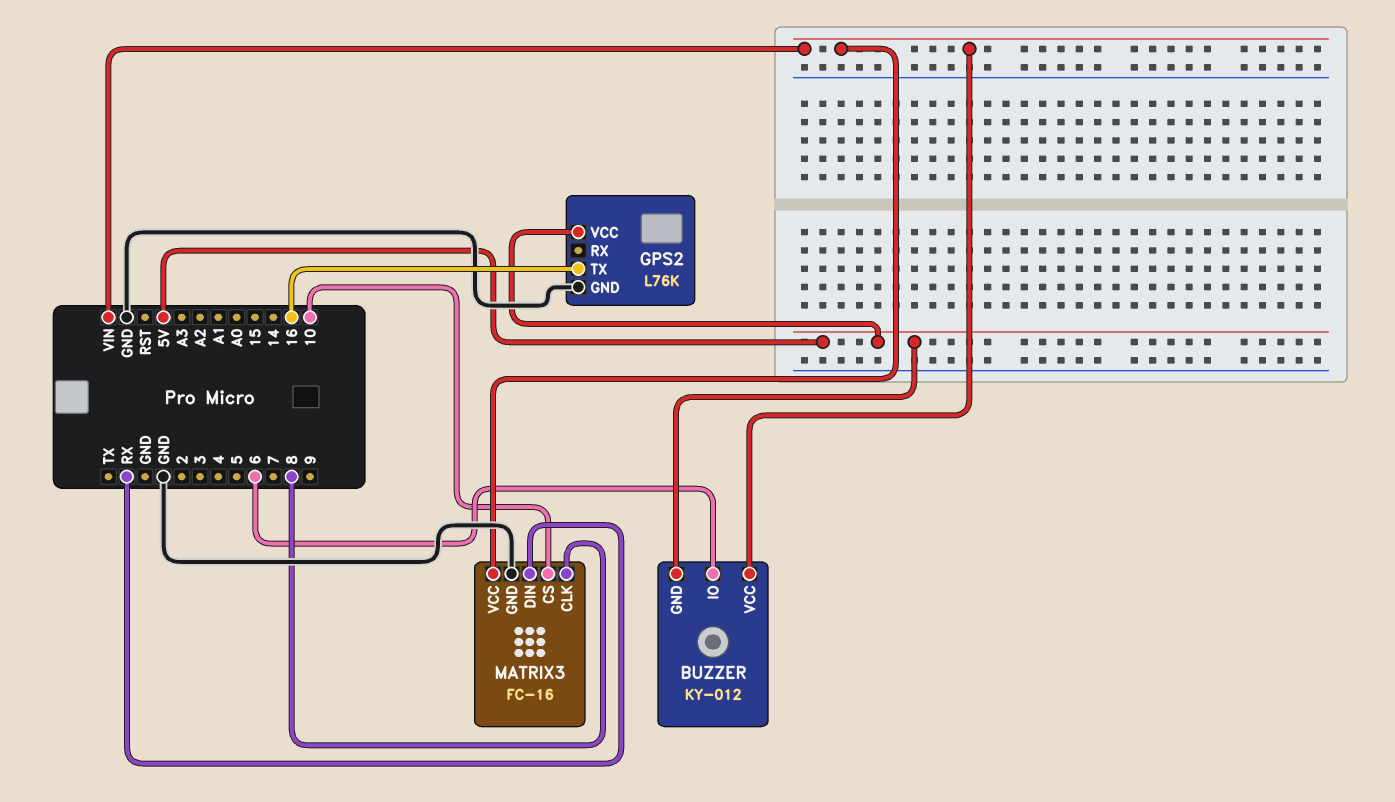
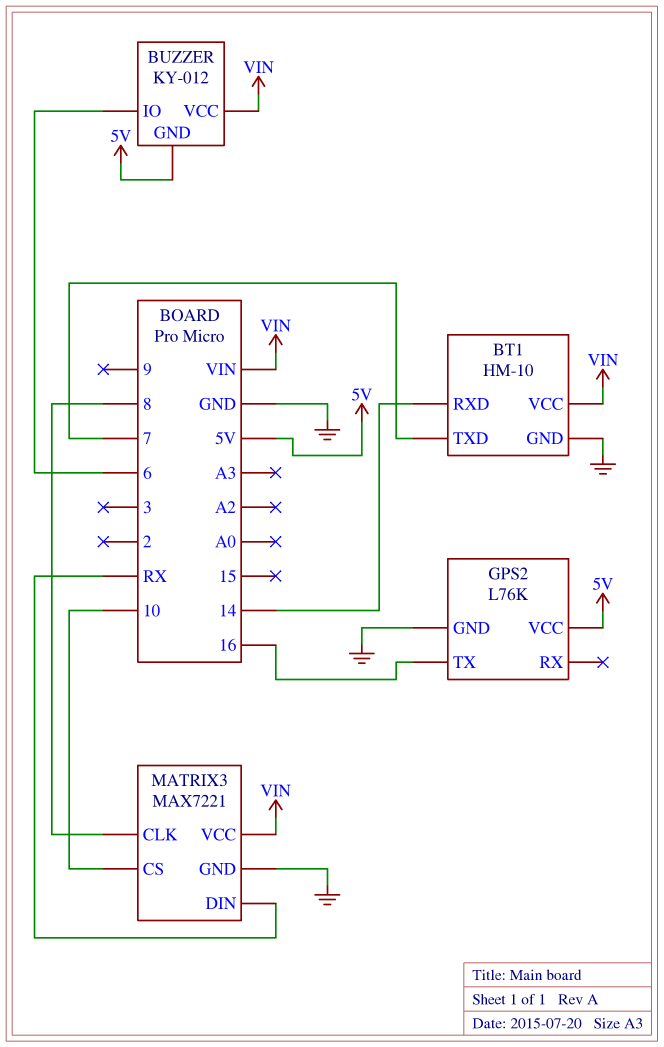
BT1: none -> HM-10
BT1 pin GND: none -> GND
BT1 pin RXD: none -> 14
BT1 pin TXD: none -> 7
BT1 pin VCC: none -> VIN
MATRIX3: FC-16 -> MAX7221

